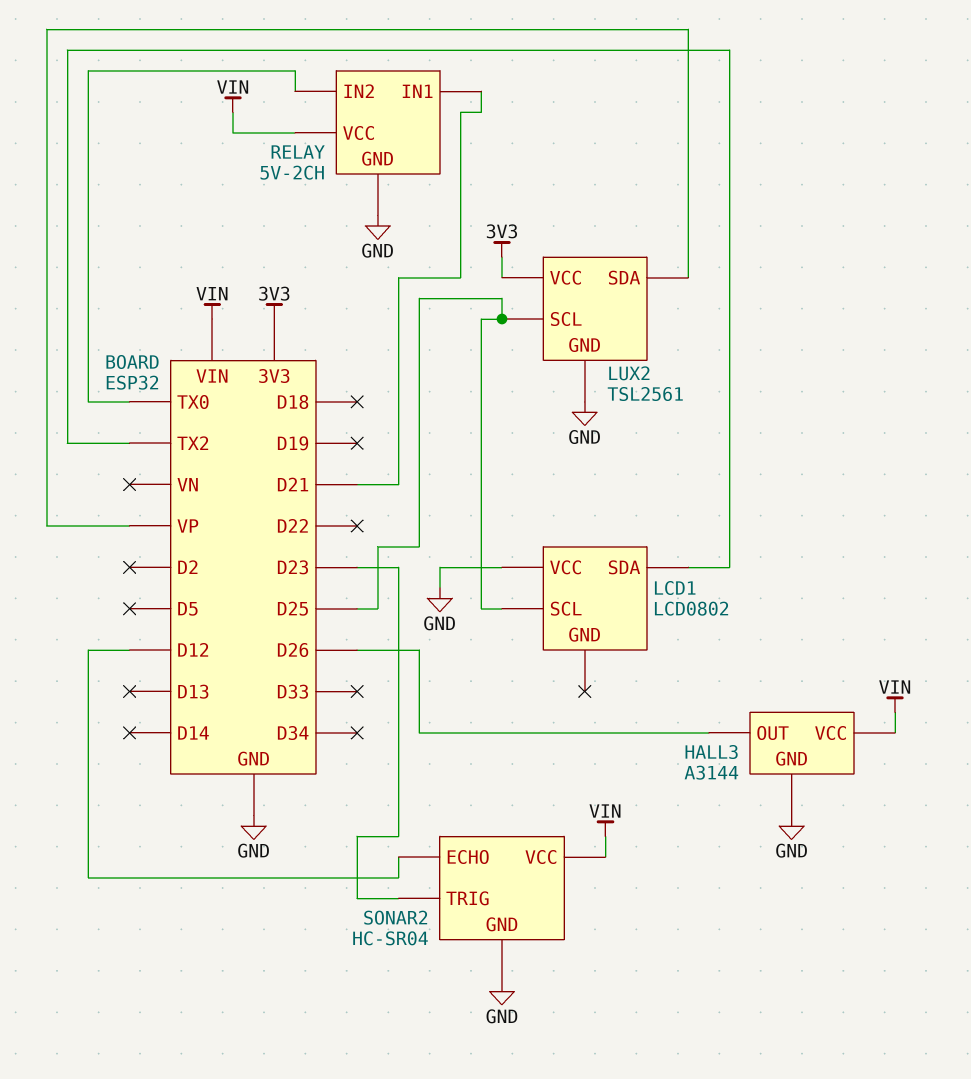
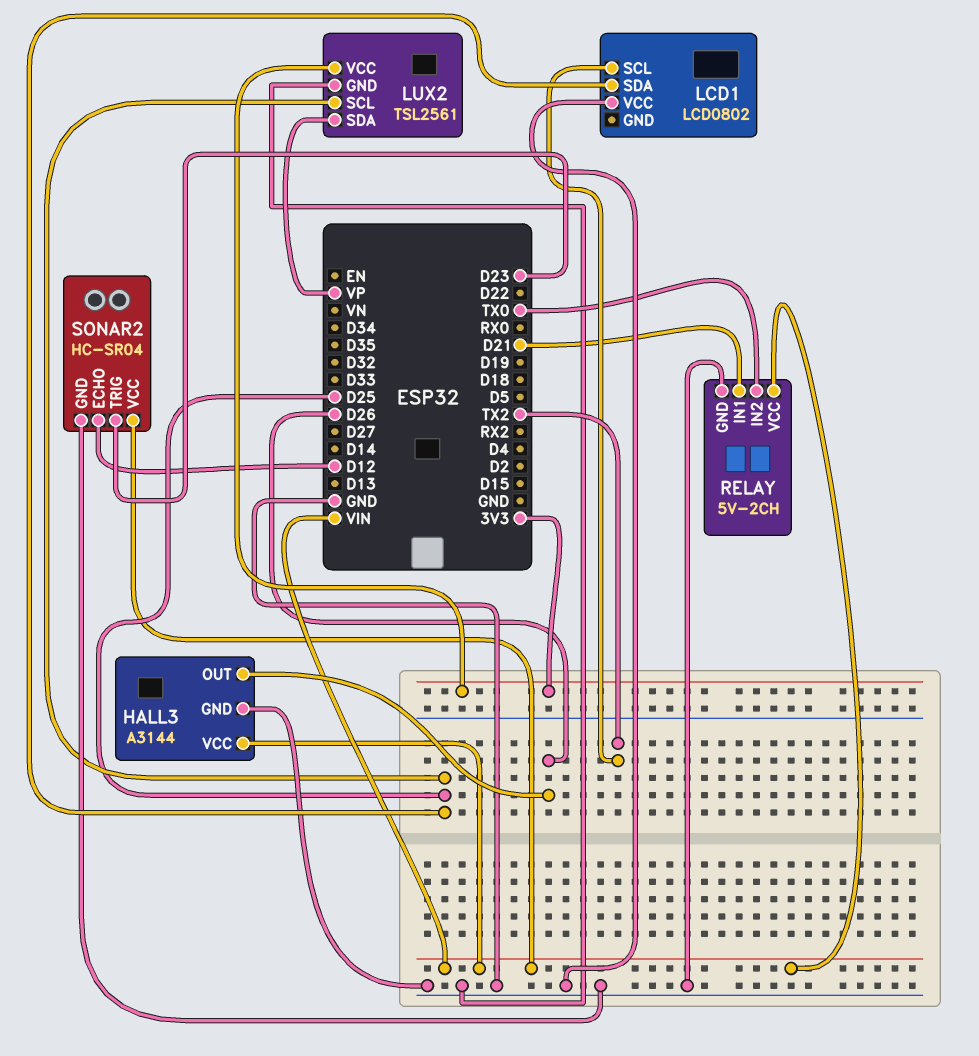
LCD1 pin SCL: D25 -> TX2
LCD1 pin SDA: TX2 -> D25

